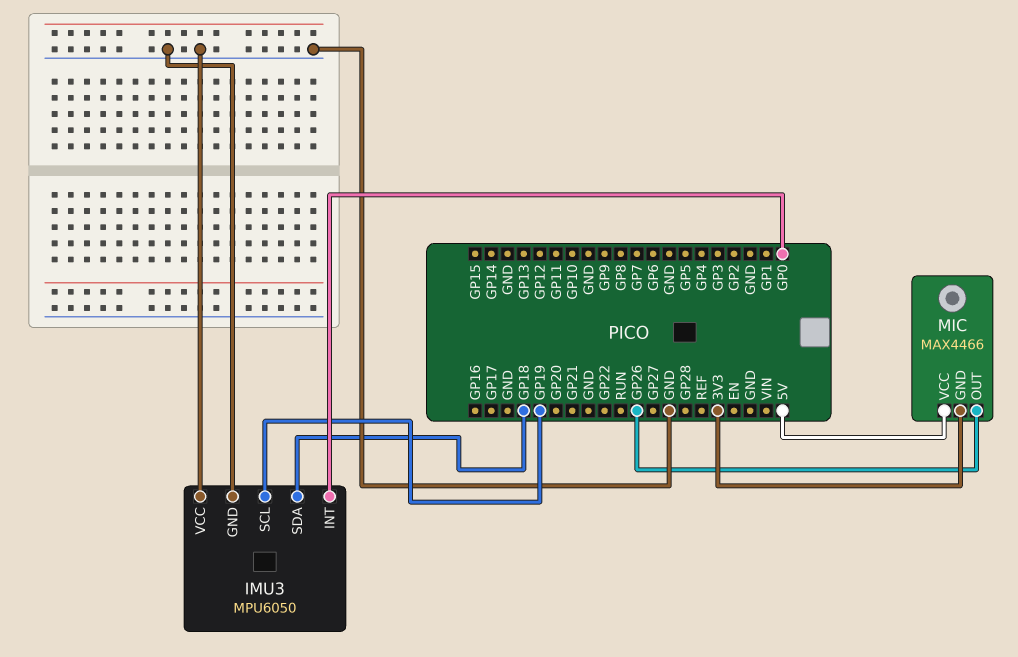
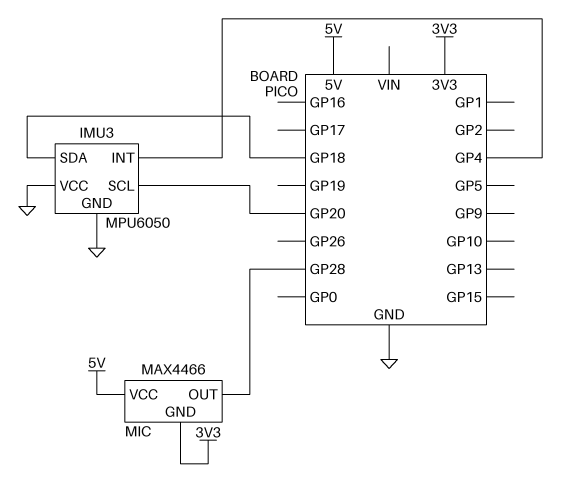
IMU3 pin INT: GP0 -> GP4
IMU3 pin SCL: GP19 -> GP20
MIC pin OUT: GP26 -> GP28

